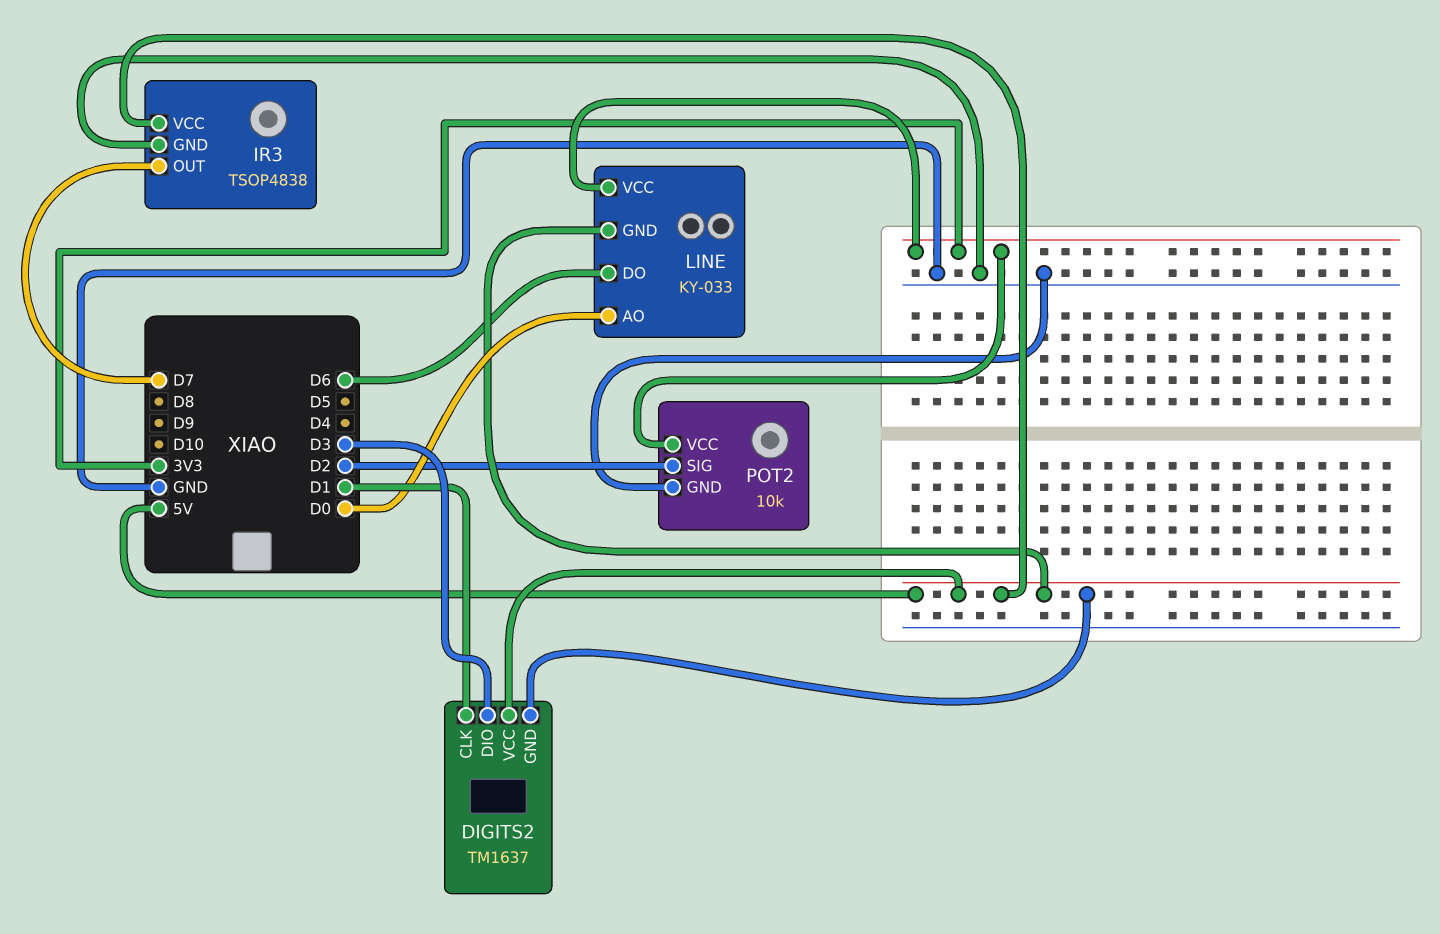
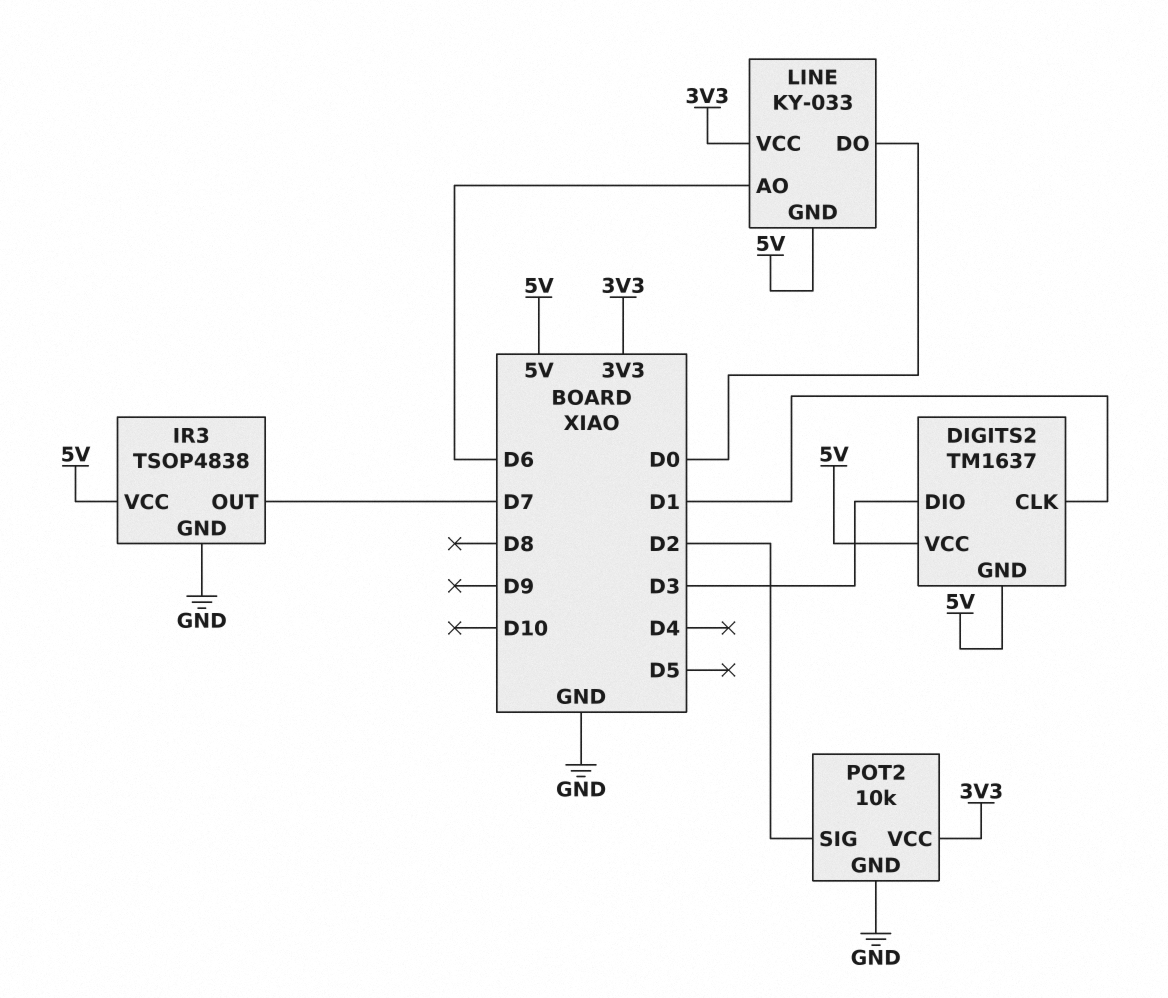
LINE pin AO: D0 -> D6
LINE pin DO: D6 -> D0

